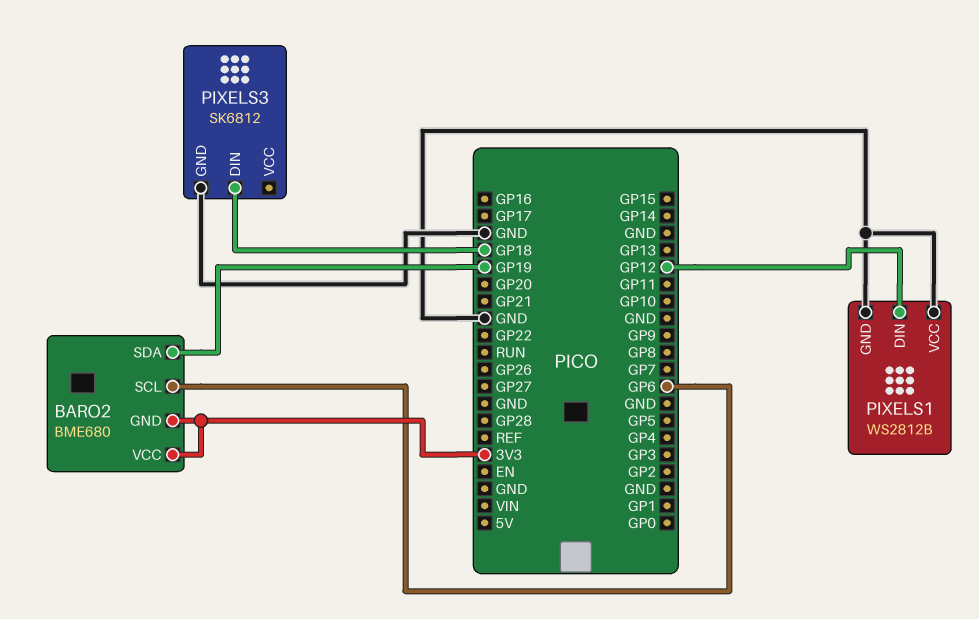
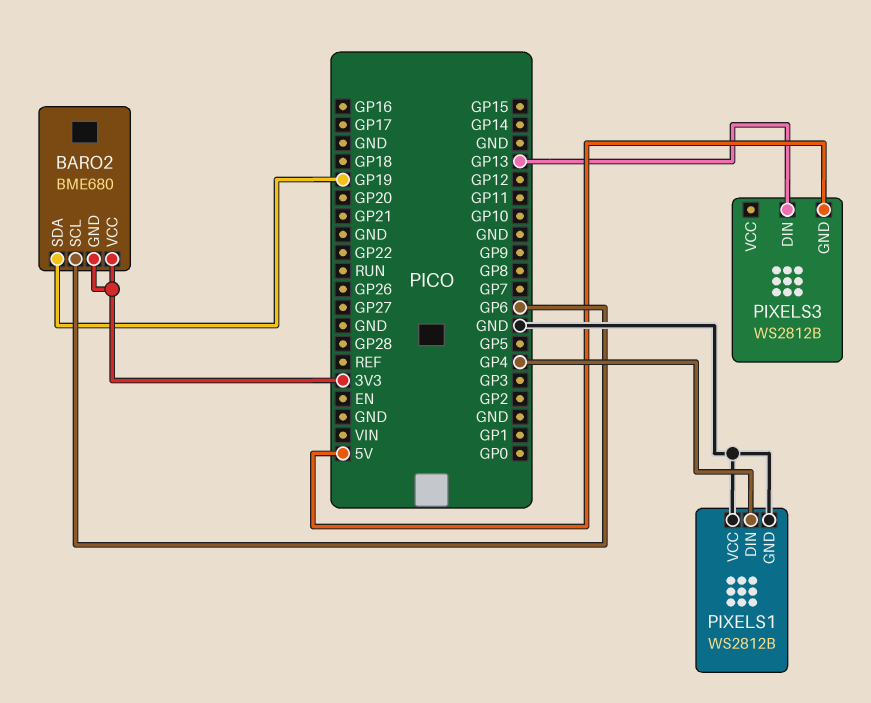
PIXELS1 pin DIN: GP12 -> GP4
PIXELS3: SK6812 -> WS2812B
PIXELS3 pin DIN: GP18 -> GP13
PIXELS3 pin GND: GND -> 5V

